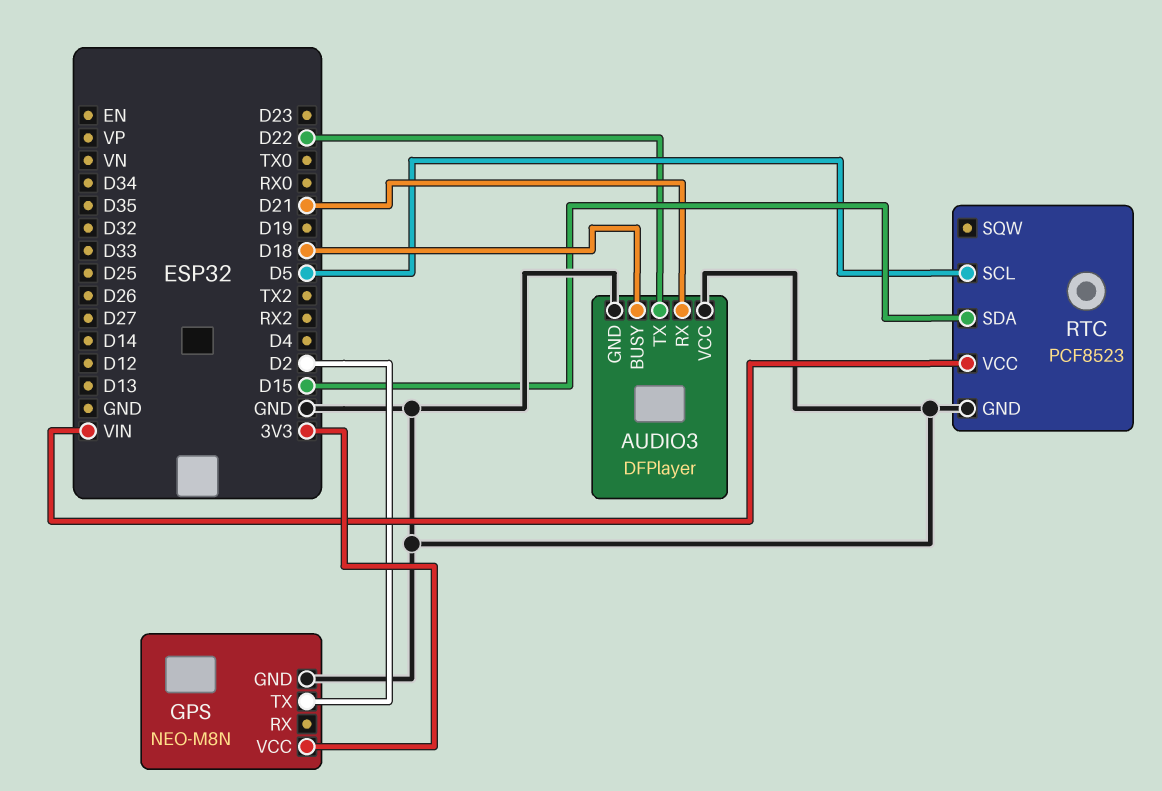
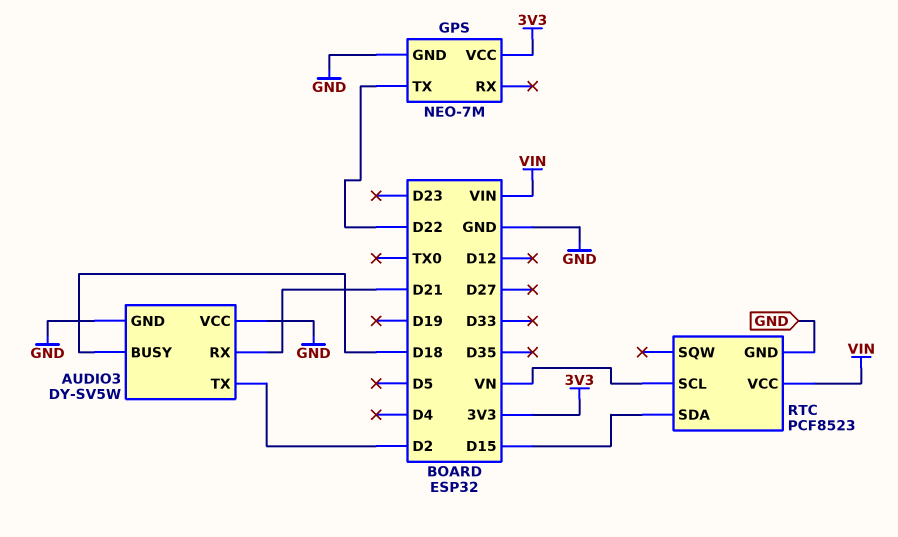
AUDIO3: DFPlayer -> DY-SV5W
AUDIO3 pin TX: D22 -> D2
GPS: NEO-M8N -> NEO-7M
GPS pin TX: D2 -> D22
RTC pin SCL: D5 -> VN

